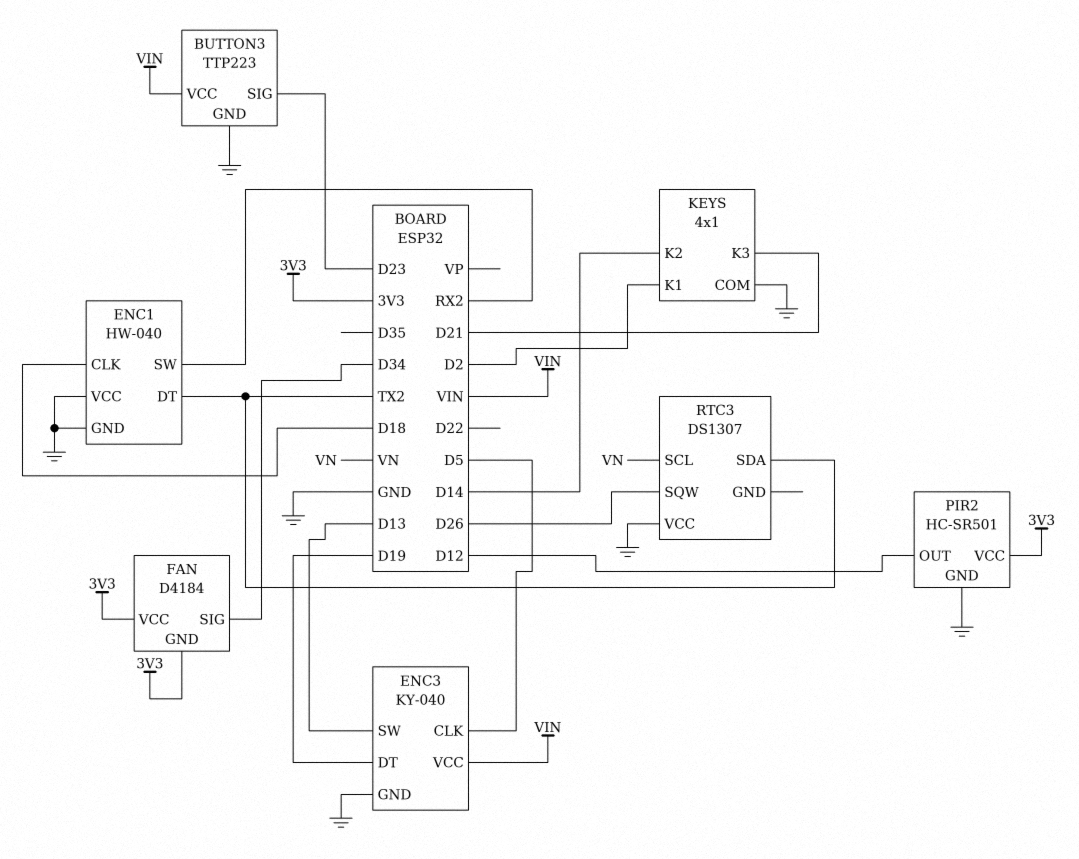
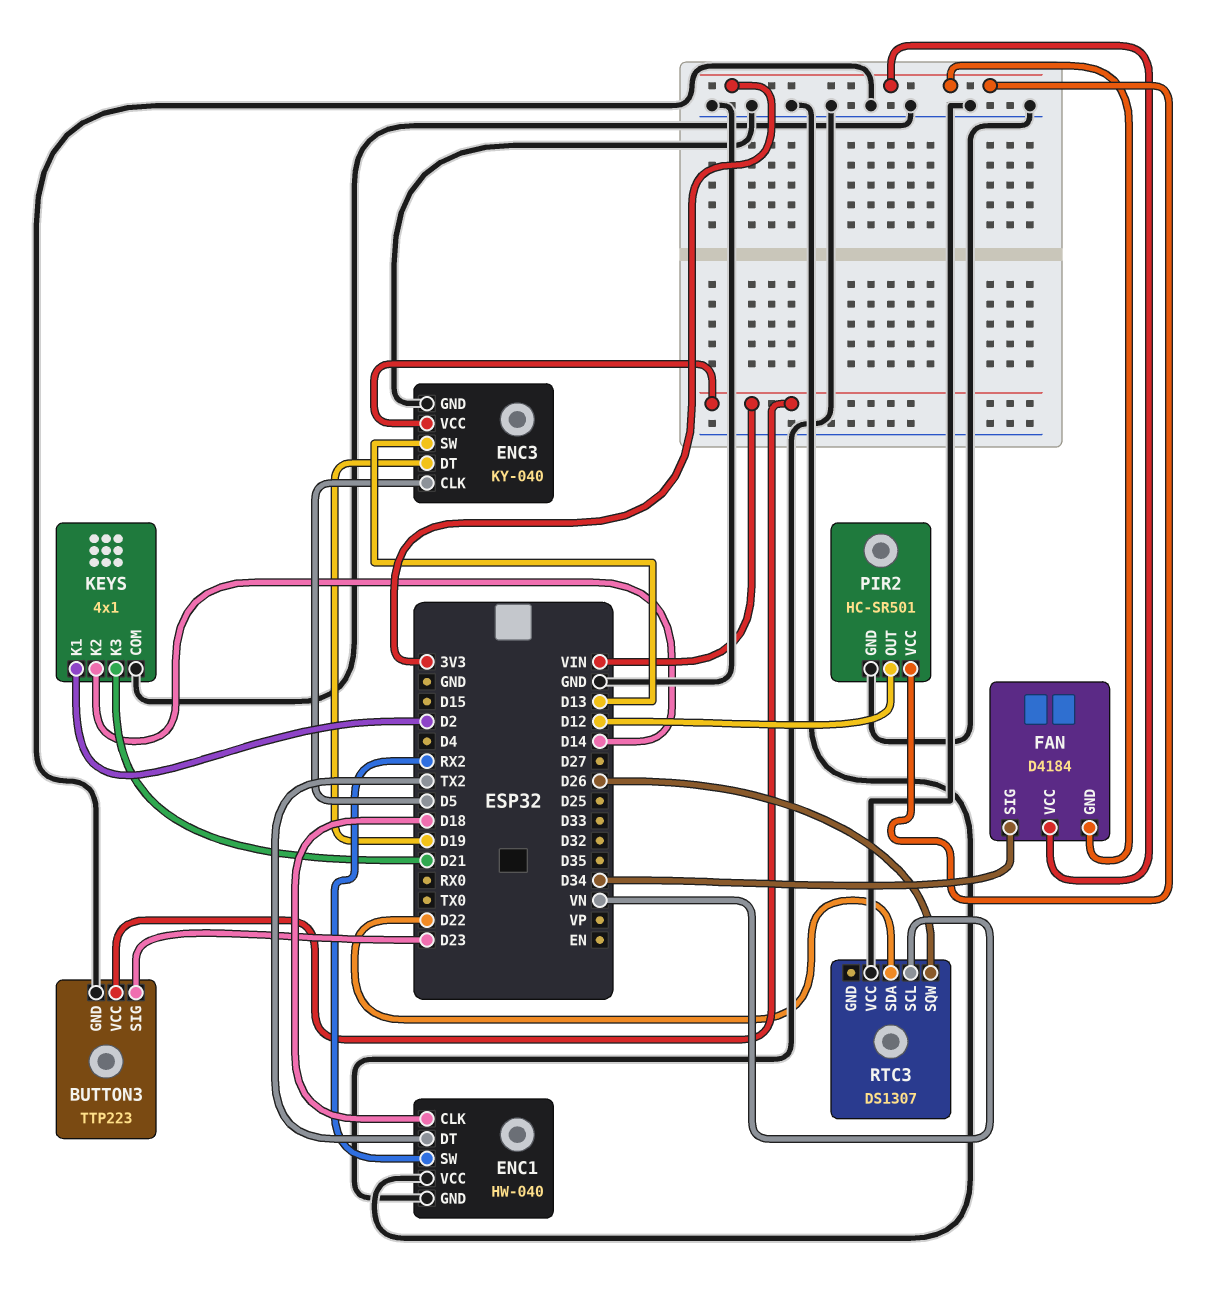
RTC3 pin SDA: TX2 -> D22

